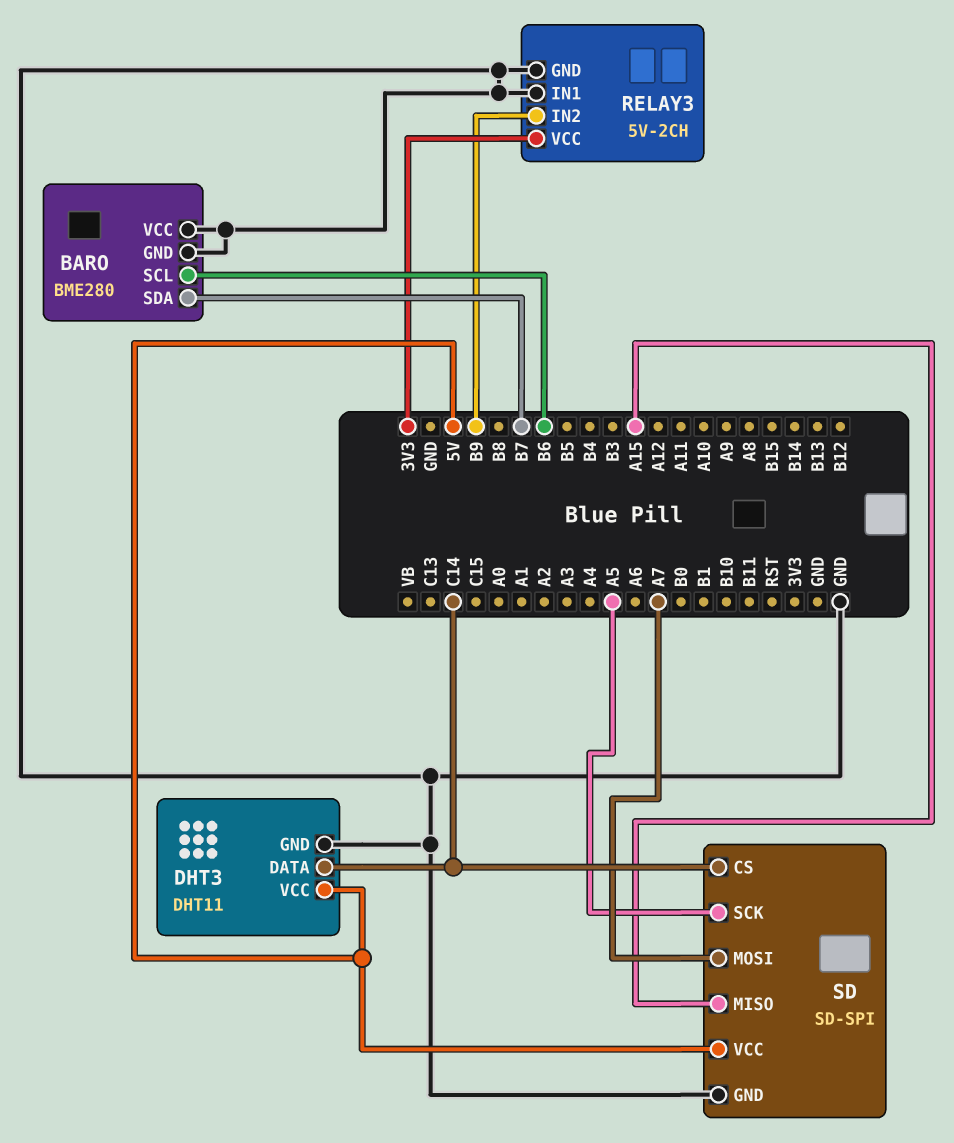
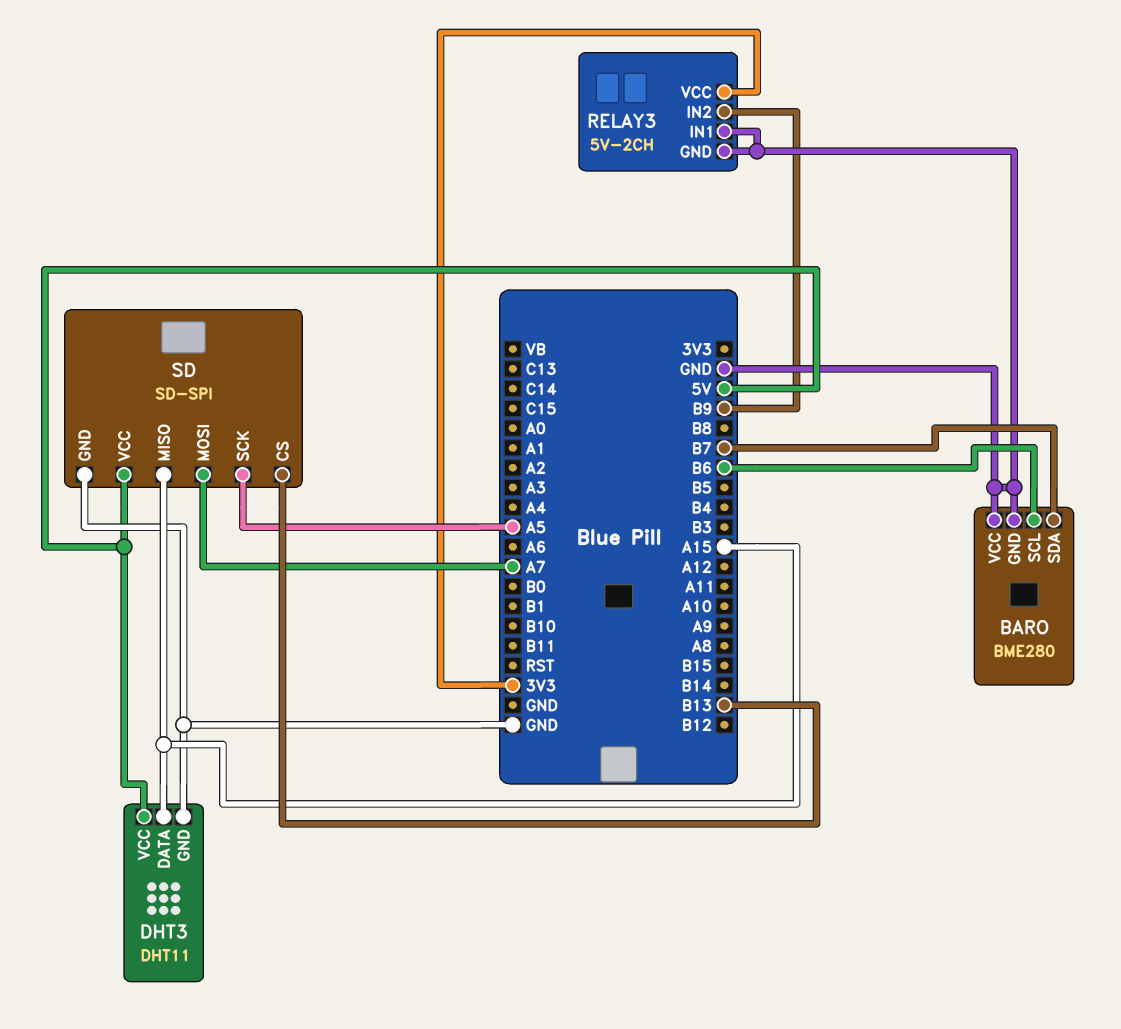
DHT3 pin DATA: C14 -> A15
SD pin CS: C14 -> B13

